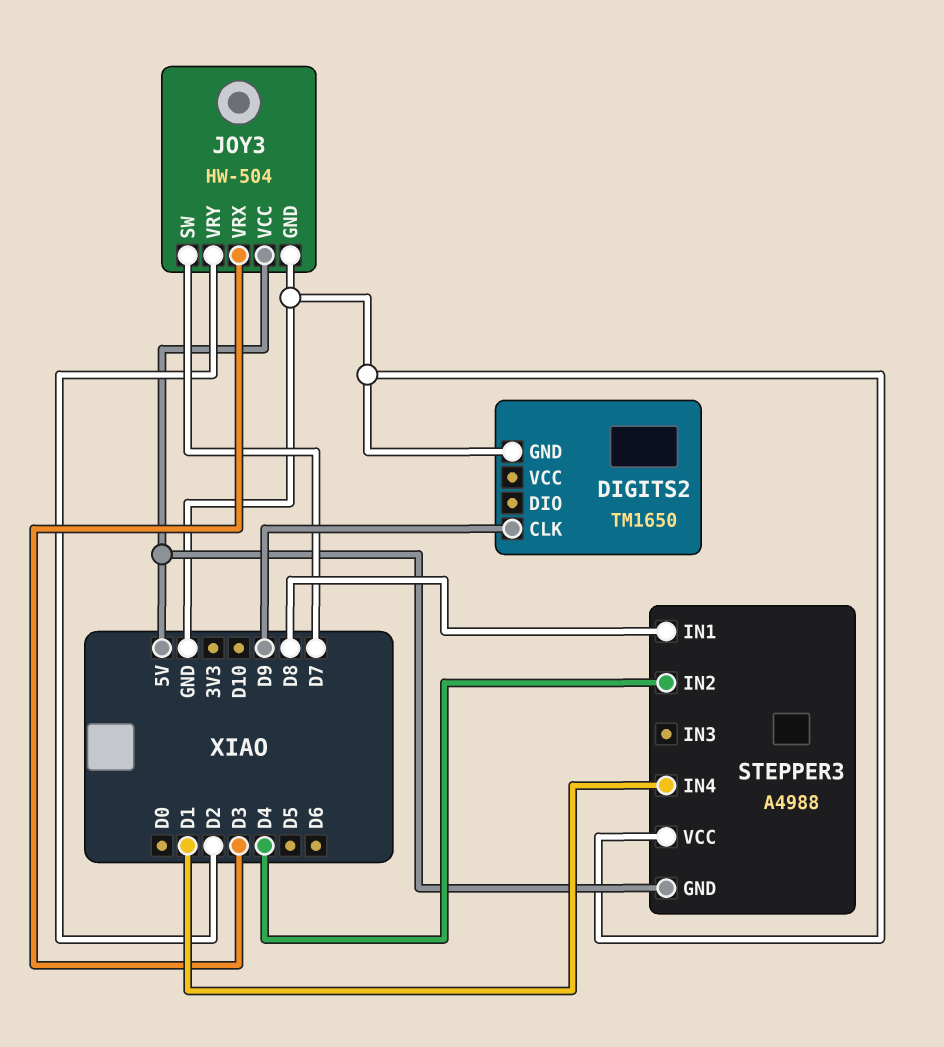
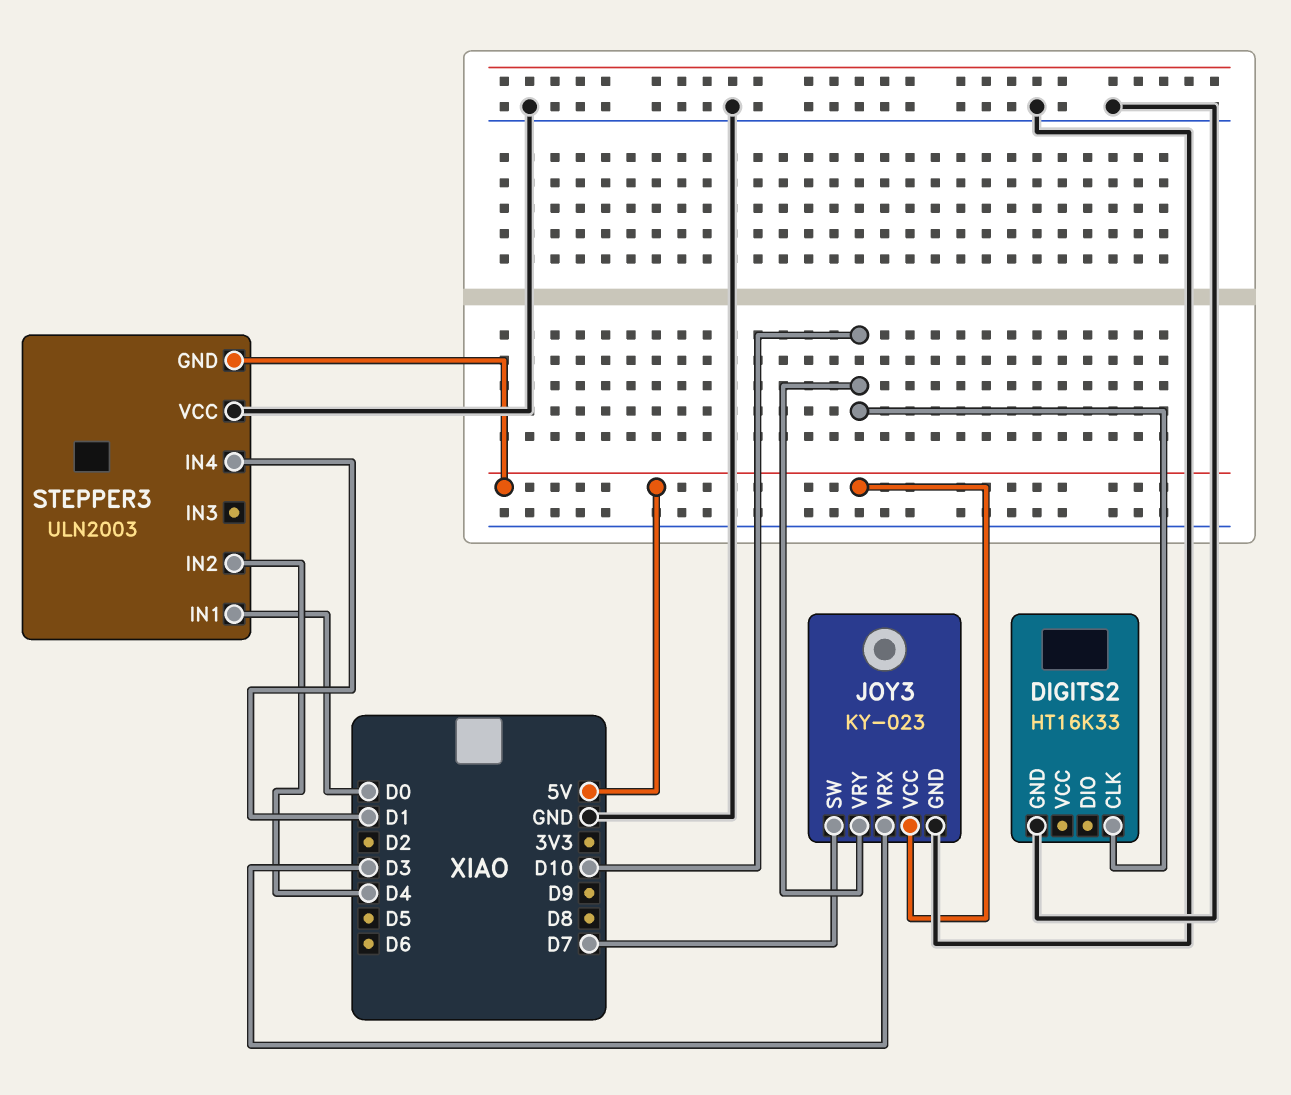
DIGITS2: TM1650 -> HT16K33
DIGITS2 pin CLK: D9 -> D10
JOY3: HW-504 -> KY-023
JOY3 pin VRY: D2 -> D10
STEPPER3: A4988 -> ULN2003
STEPPER3 pin IN1: D8 -> D0

